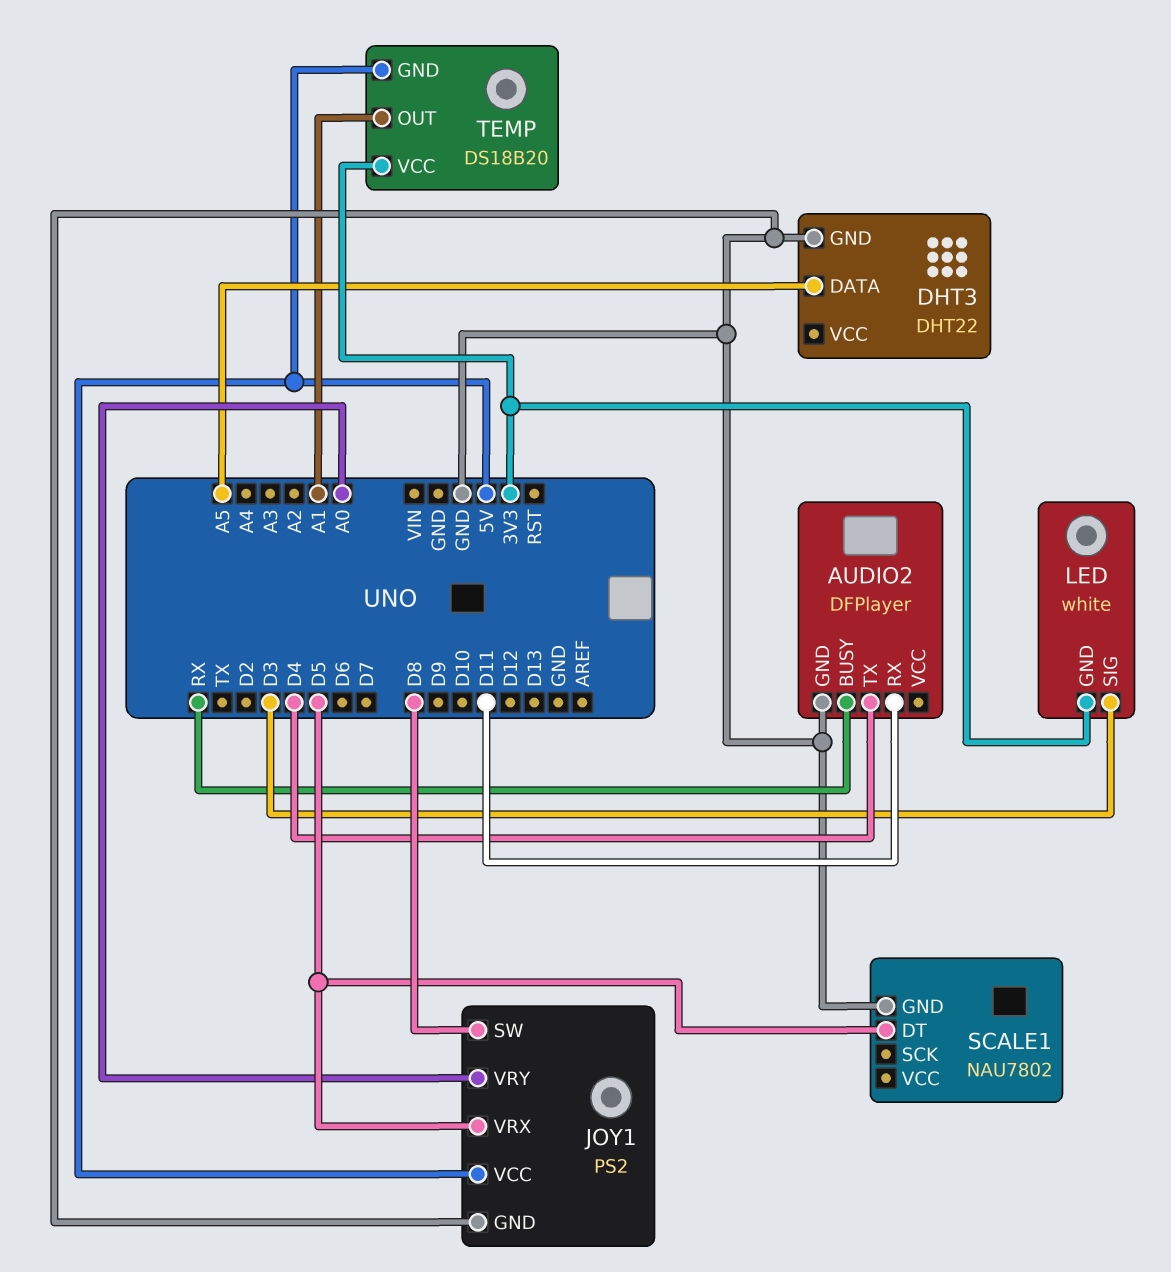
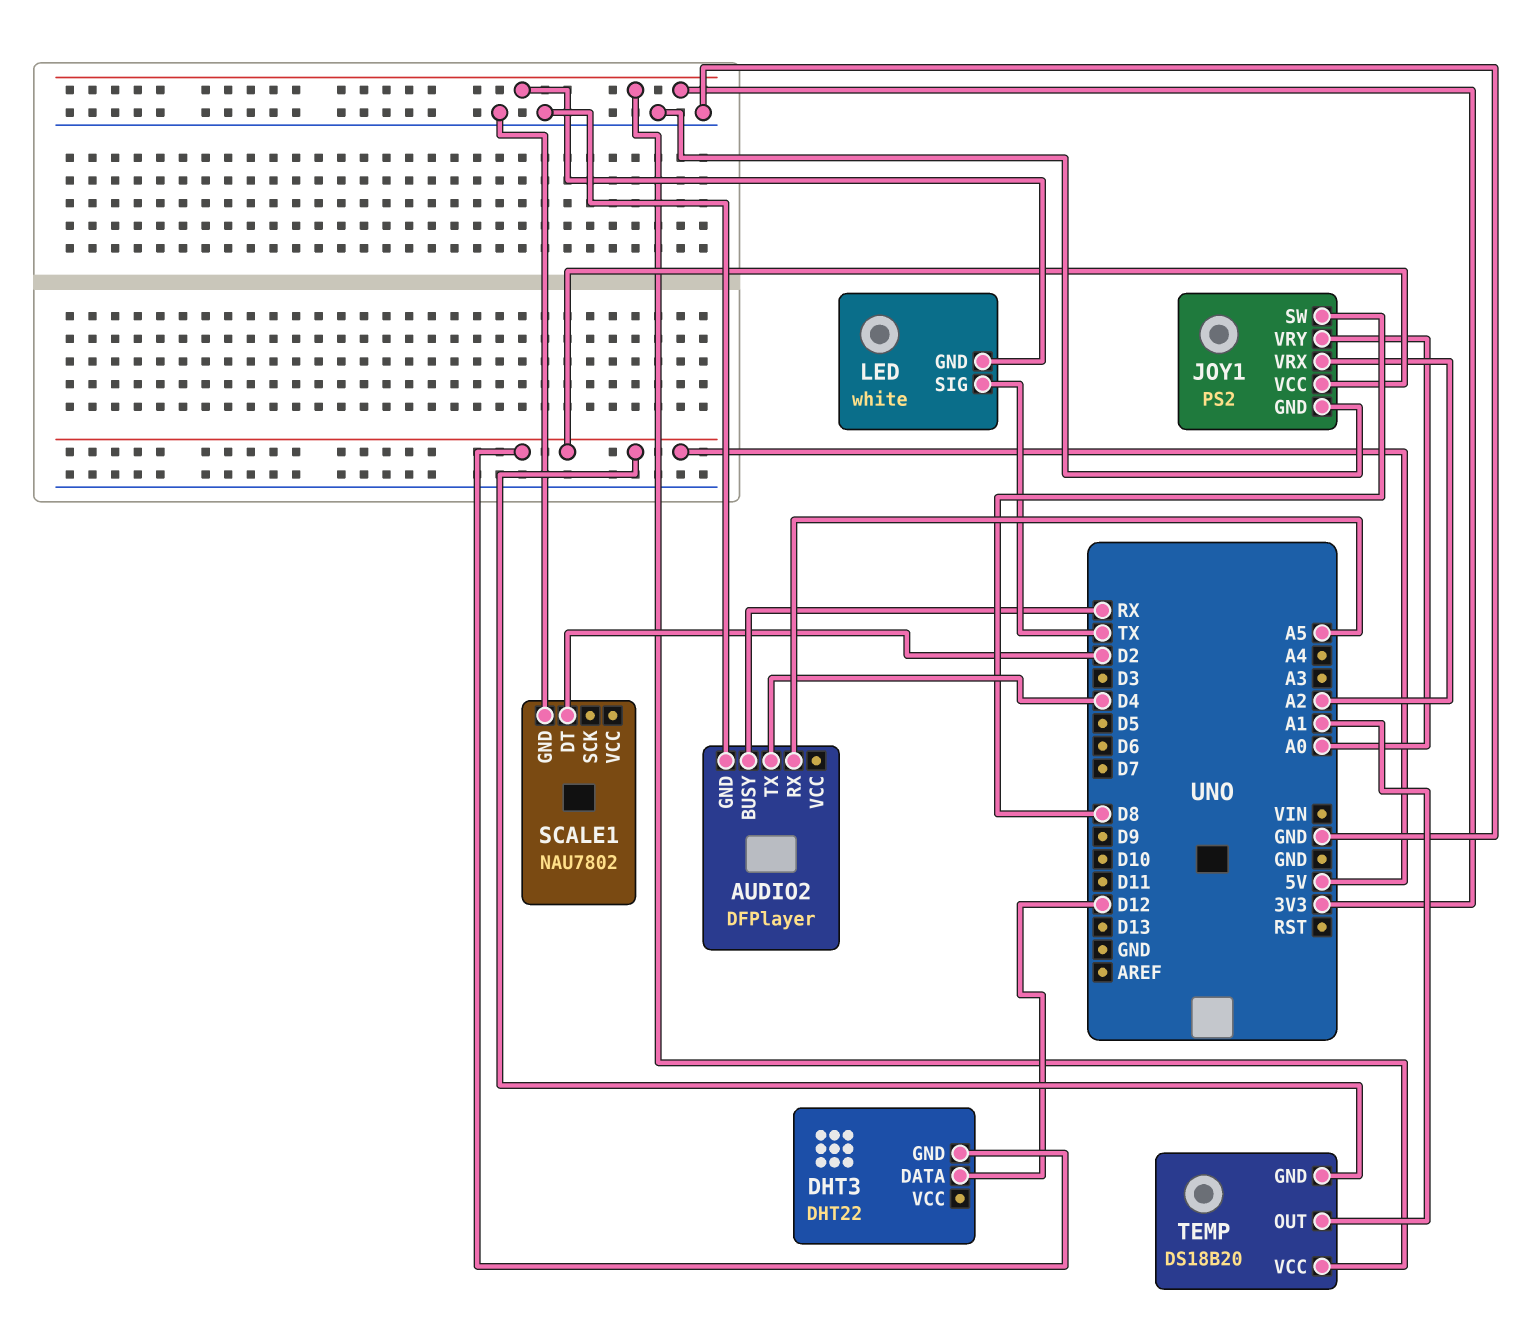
AUDIO2 pin RX: D11 -> A5
DHT3 pin DATA: A5 -> D12
DHT3 pin GND: GND -> 5V
JOY1 pin VRX: D5 -> A2
LED pin SIG: D3 -> TX
SCALE1 pin DT: D5 -> D2

